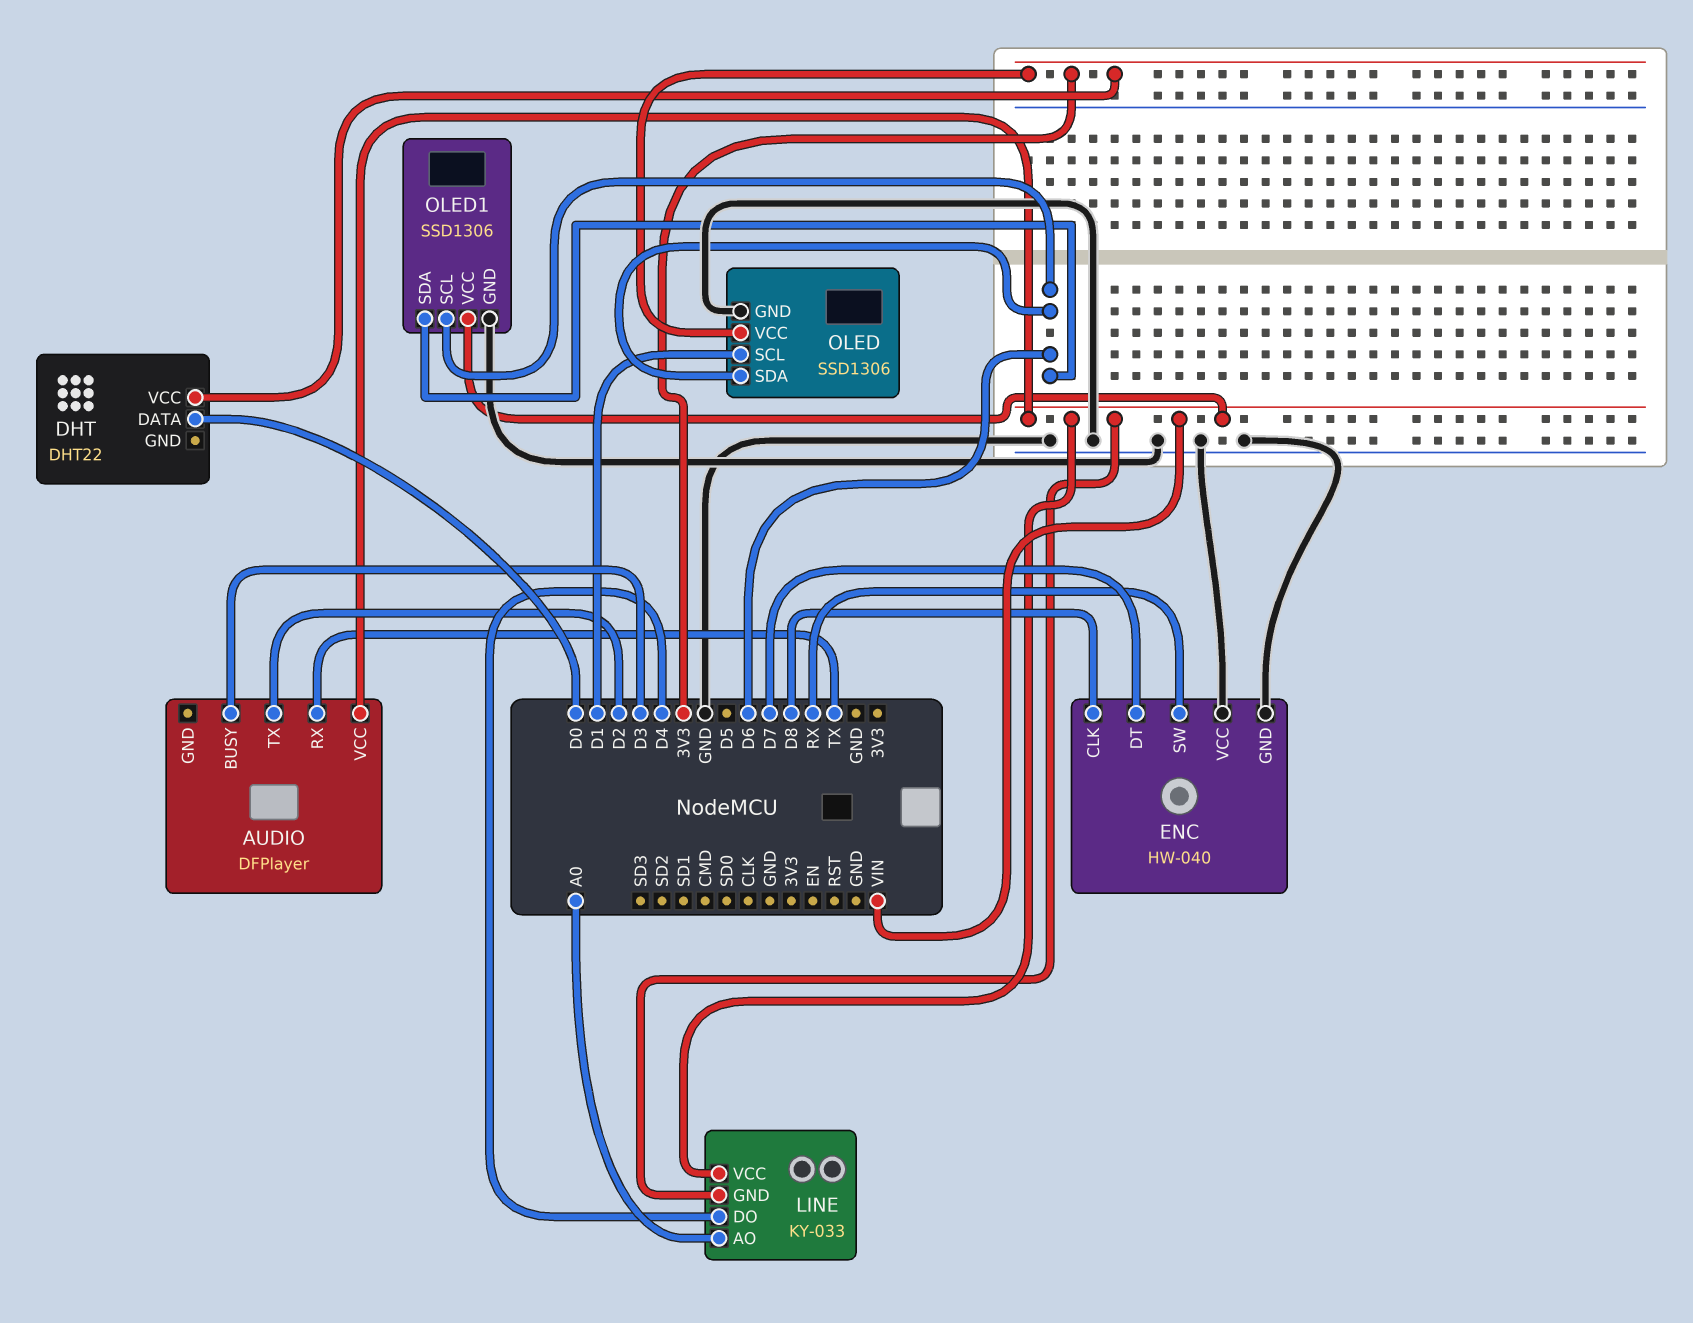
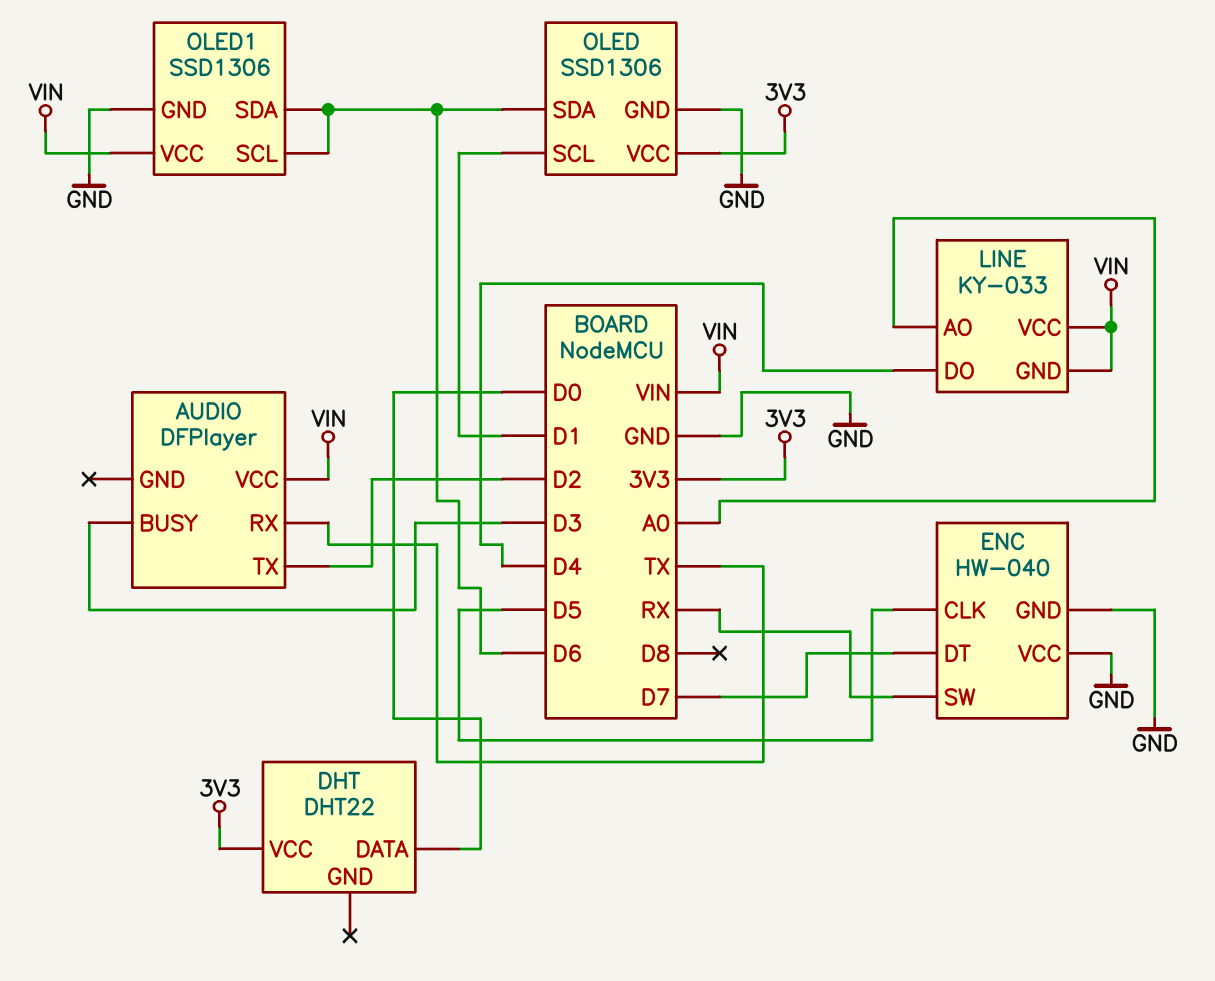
ENC pin CLK: D8 -> D5

